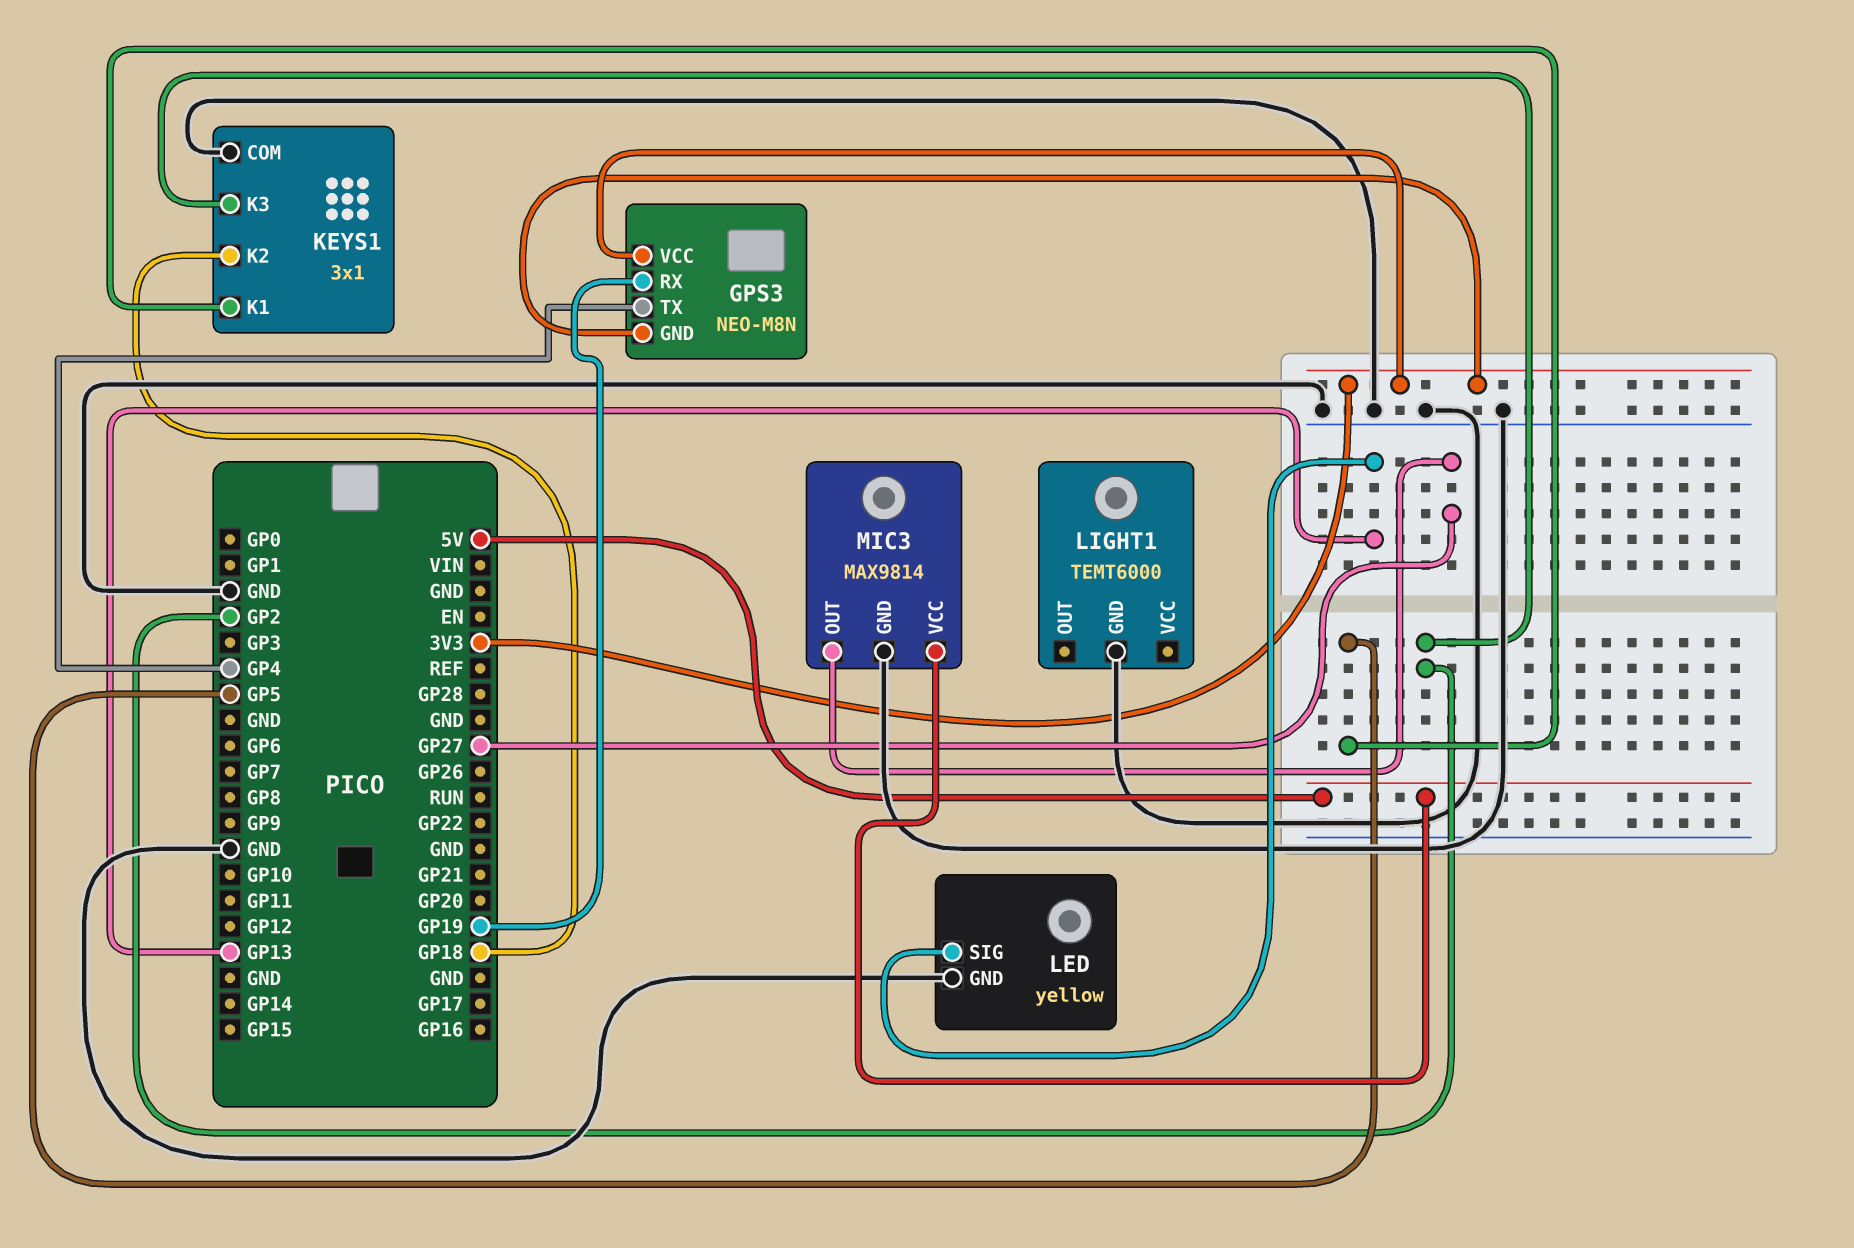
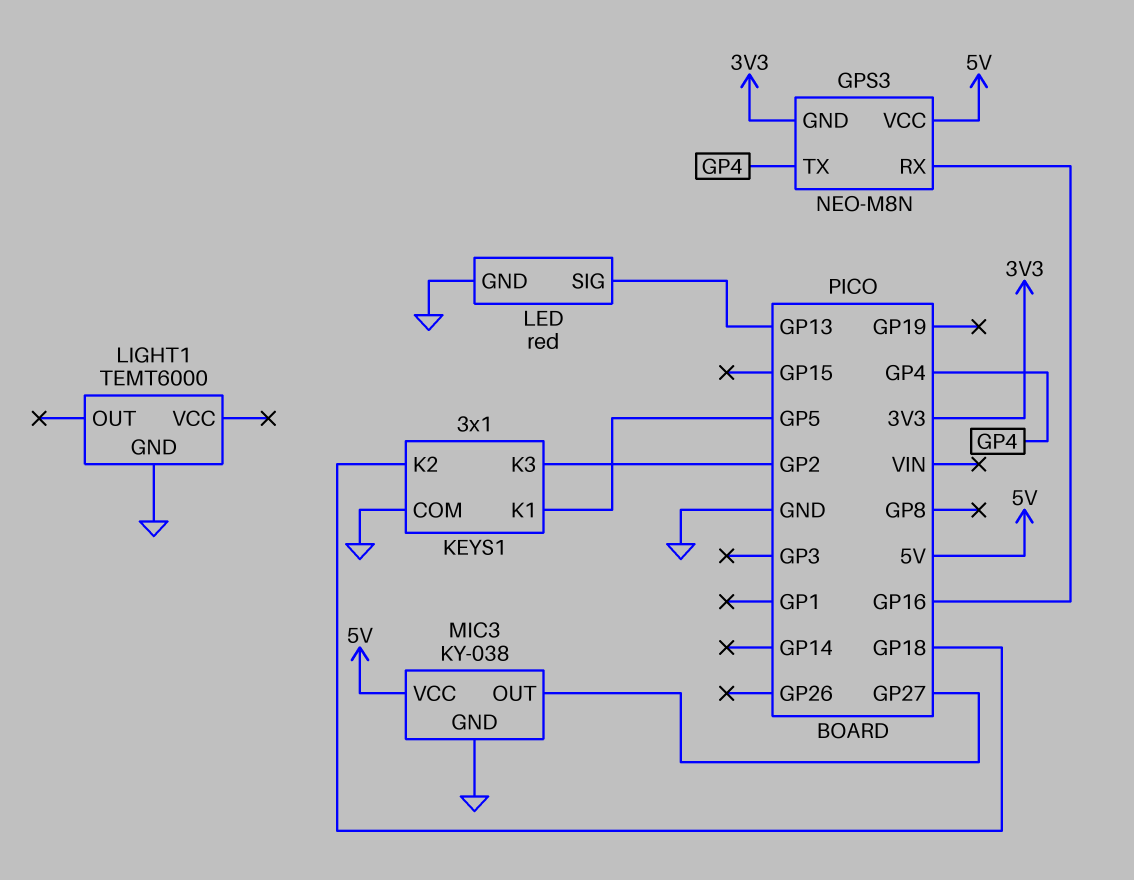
GPS3 pin RX: GP19 -> GP16
GPS3 pin VCC: 3V3 -> 5V
LED: yellow -> red
MIC3: MAX9814 -> KY-038

